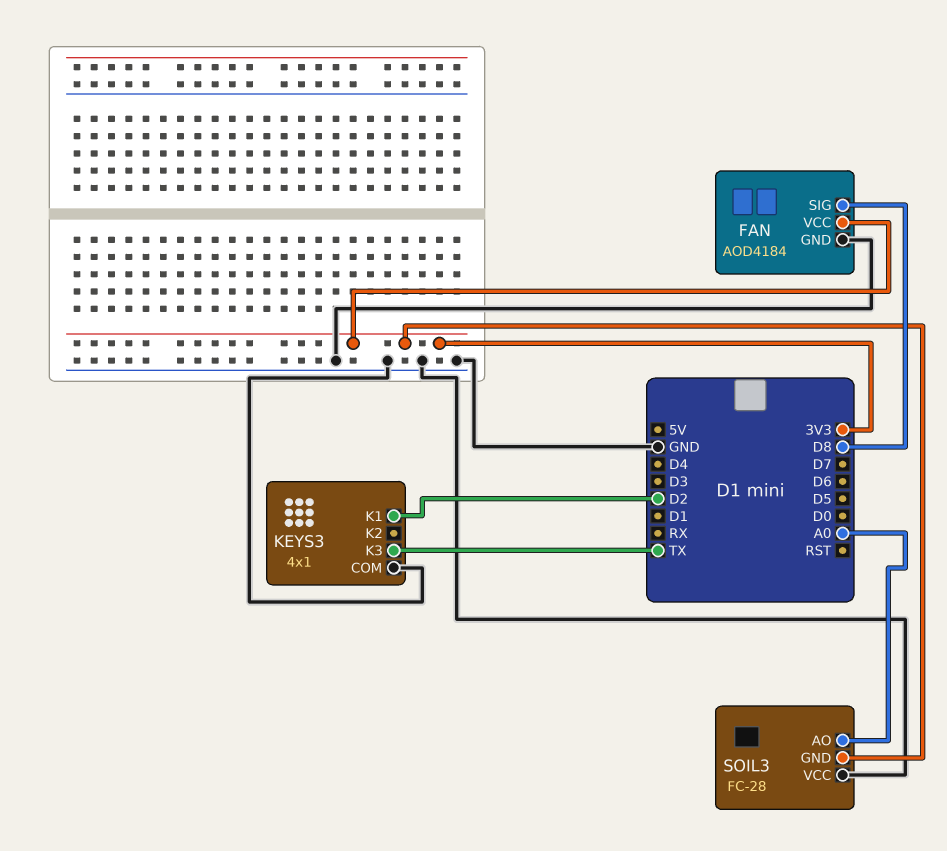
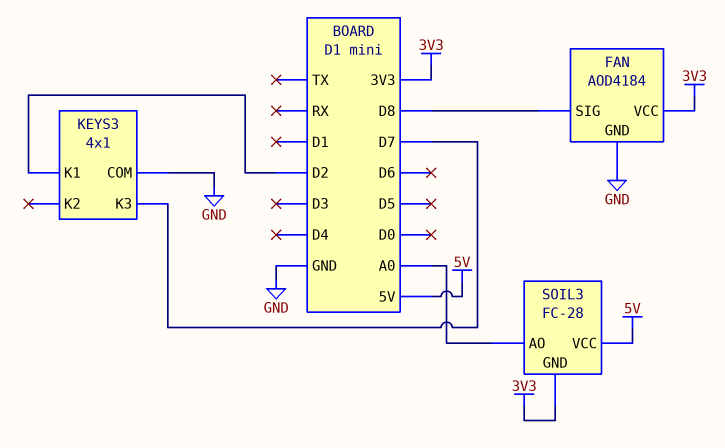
KEYS3 pin K3: TX -> D7
SOIL3 pin VCC: GND -> 5V

